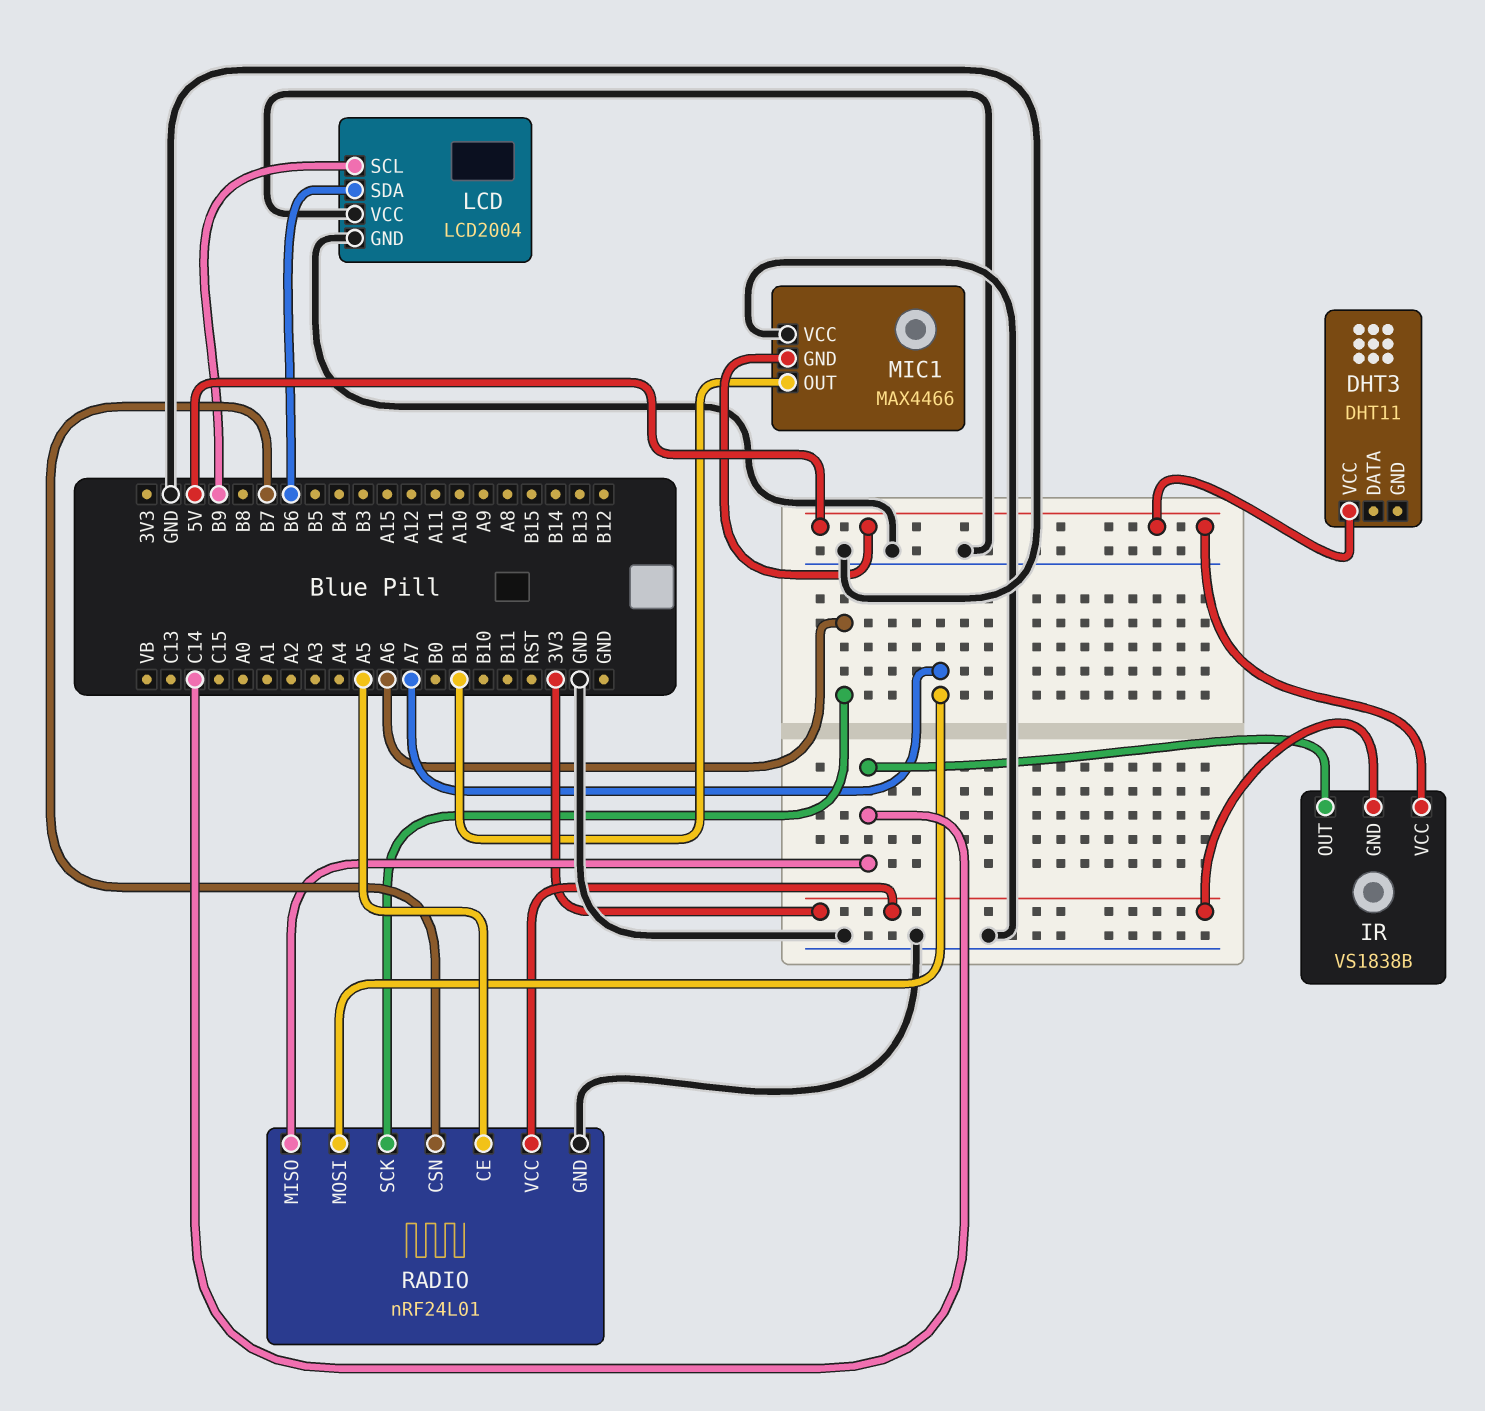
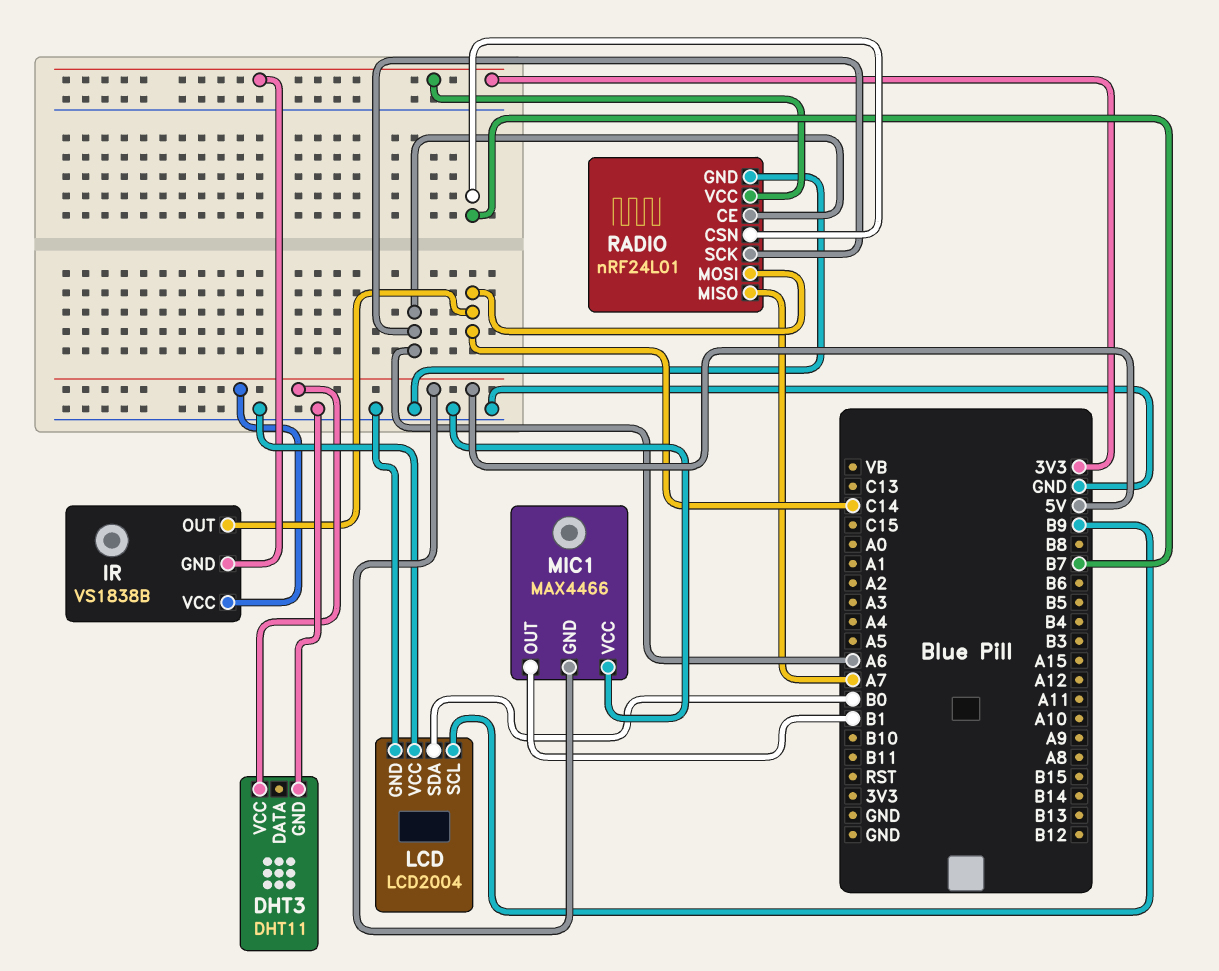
DHT3 pin GND: none -> GND
LCD pin SDA: B6 -> B0
RADIO pin CE: A5 -> A6
RADIO pin MISO: C14 -> A7
RADIO pin MOSI: A7 -> C14

